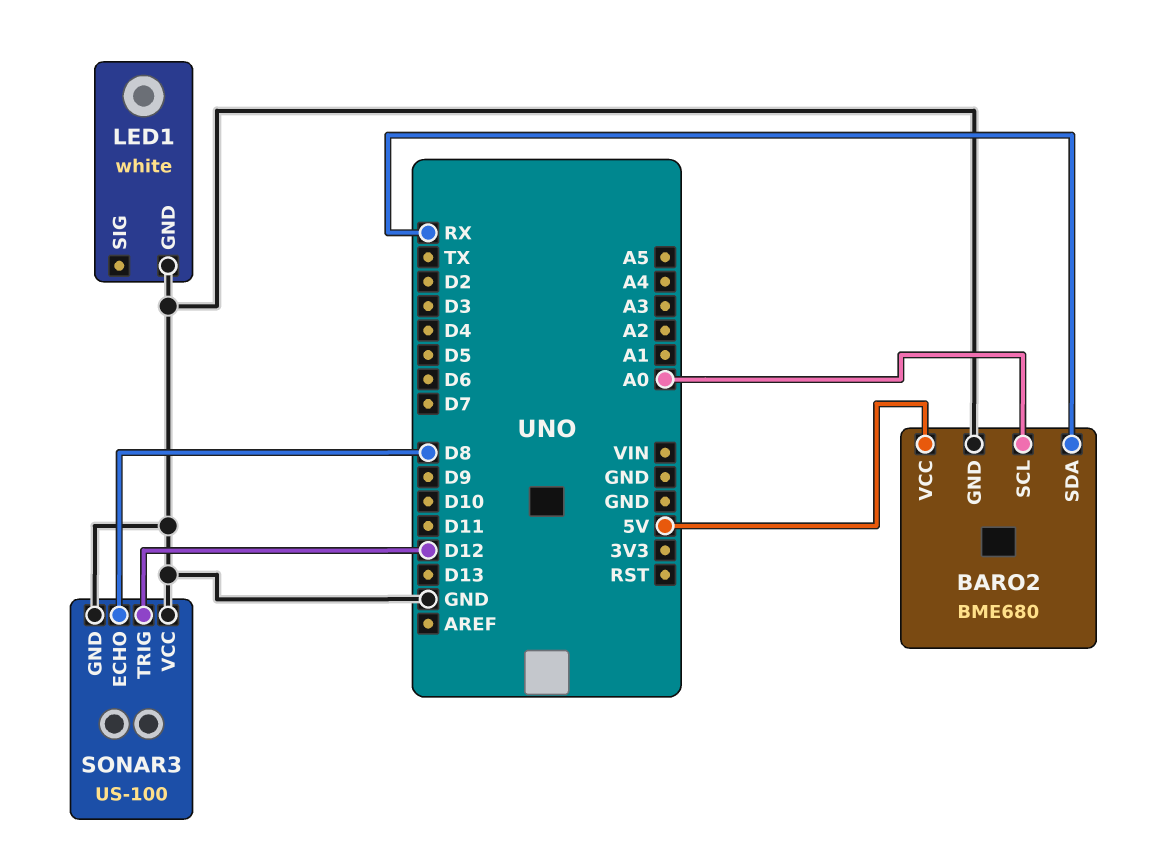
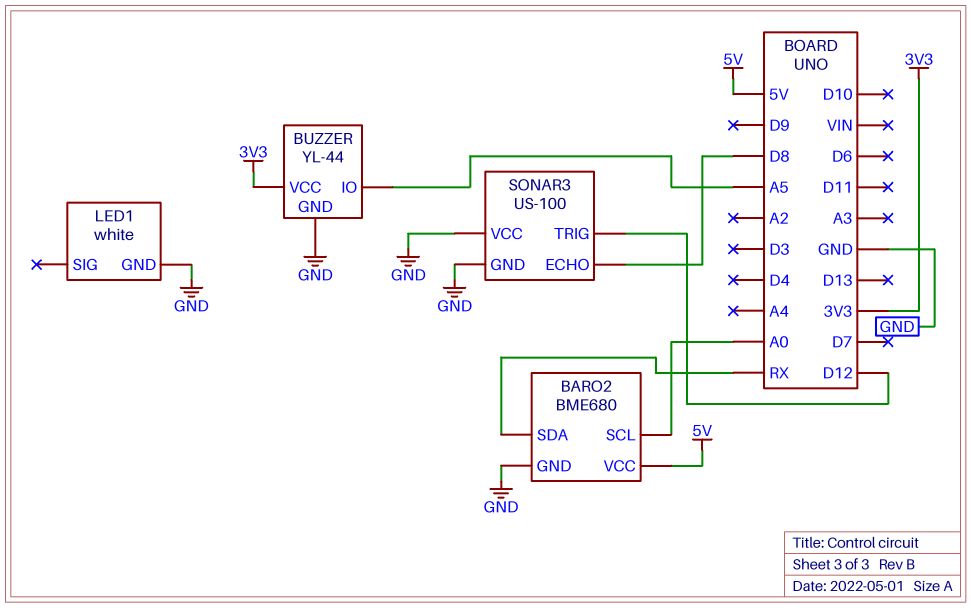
BUZZER: none -> YL-44
BUZZER pin GND: none -> GND
BUZZER pin IO: none -> A5
BUZZER pin VCC: none -> 3V3

